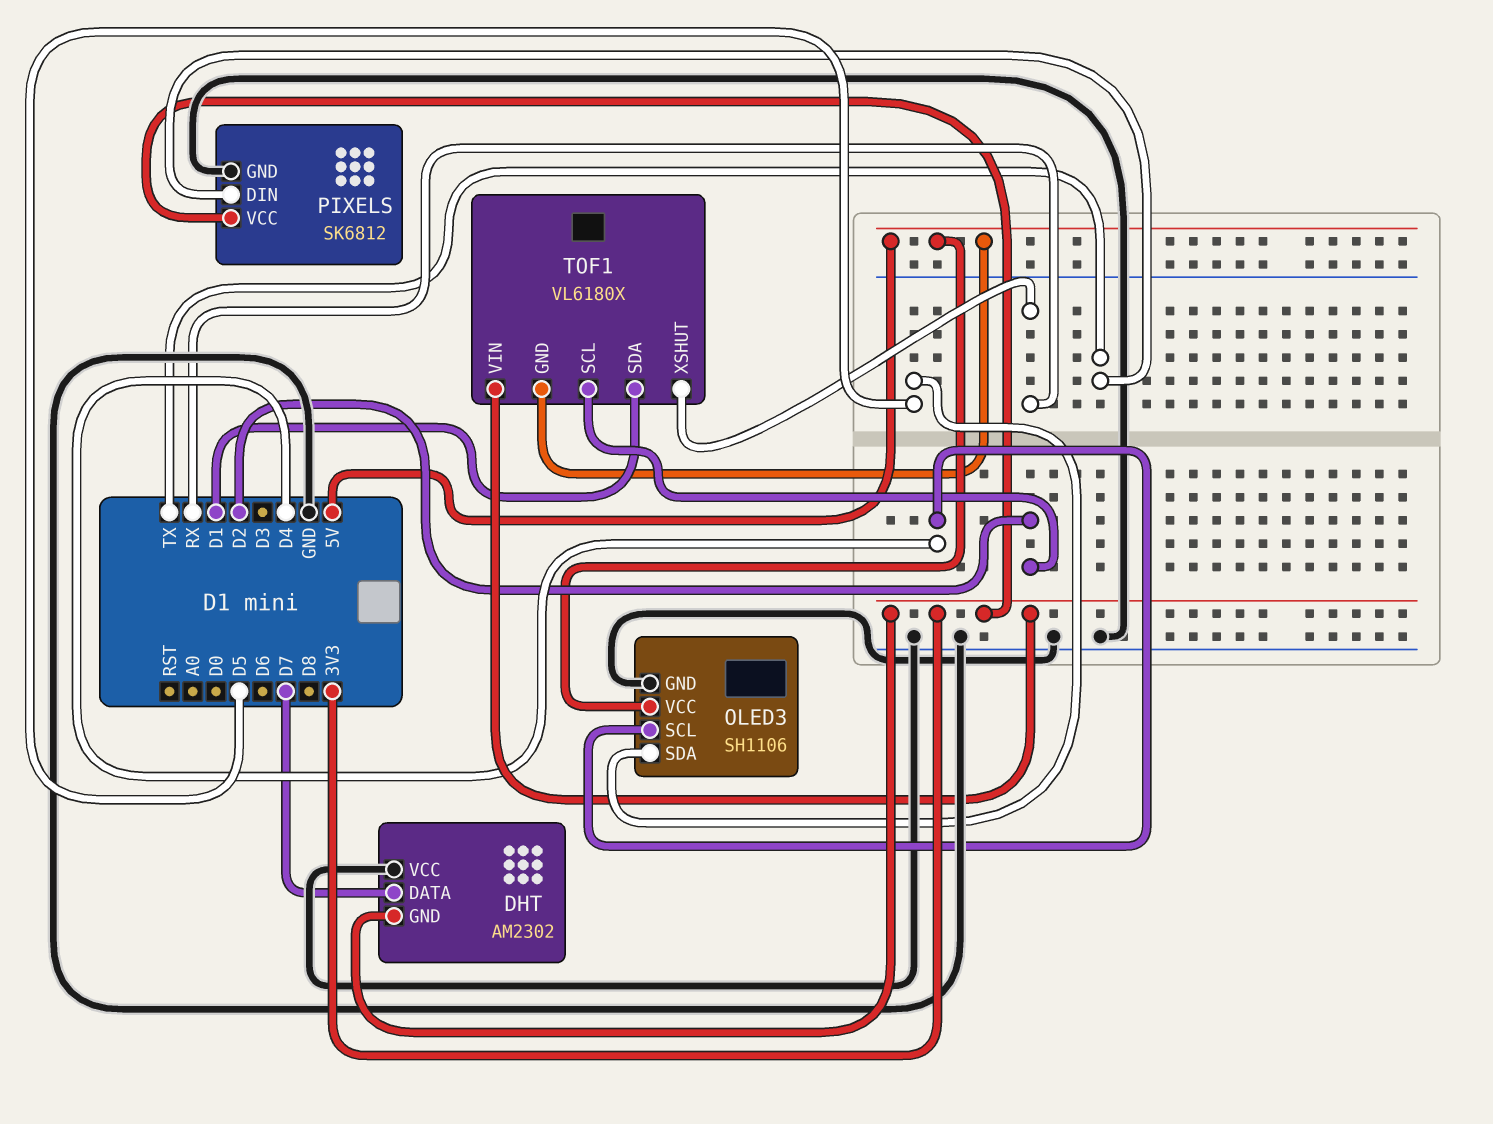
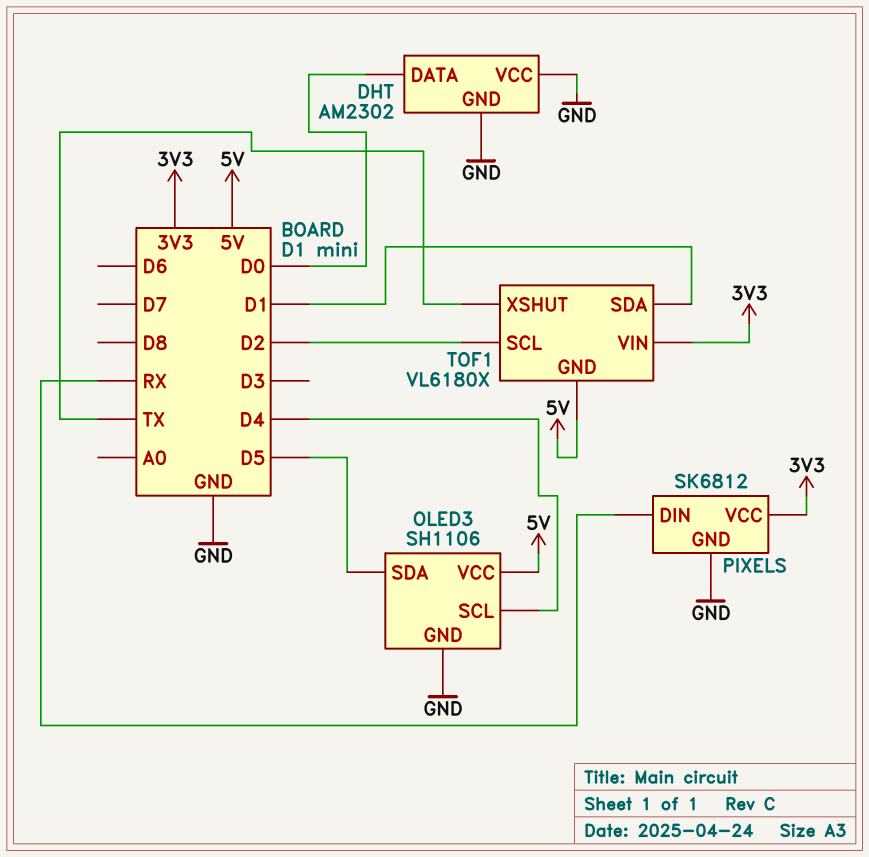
DHT pin DATA: D7 -> D0
DHT pin GND: 3V3 -> GND
PIXELS pin DIN: TX -> RX
TOF1 pin XSHUT: RX -> TX

